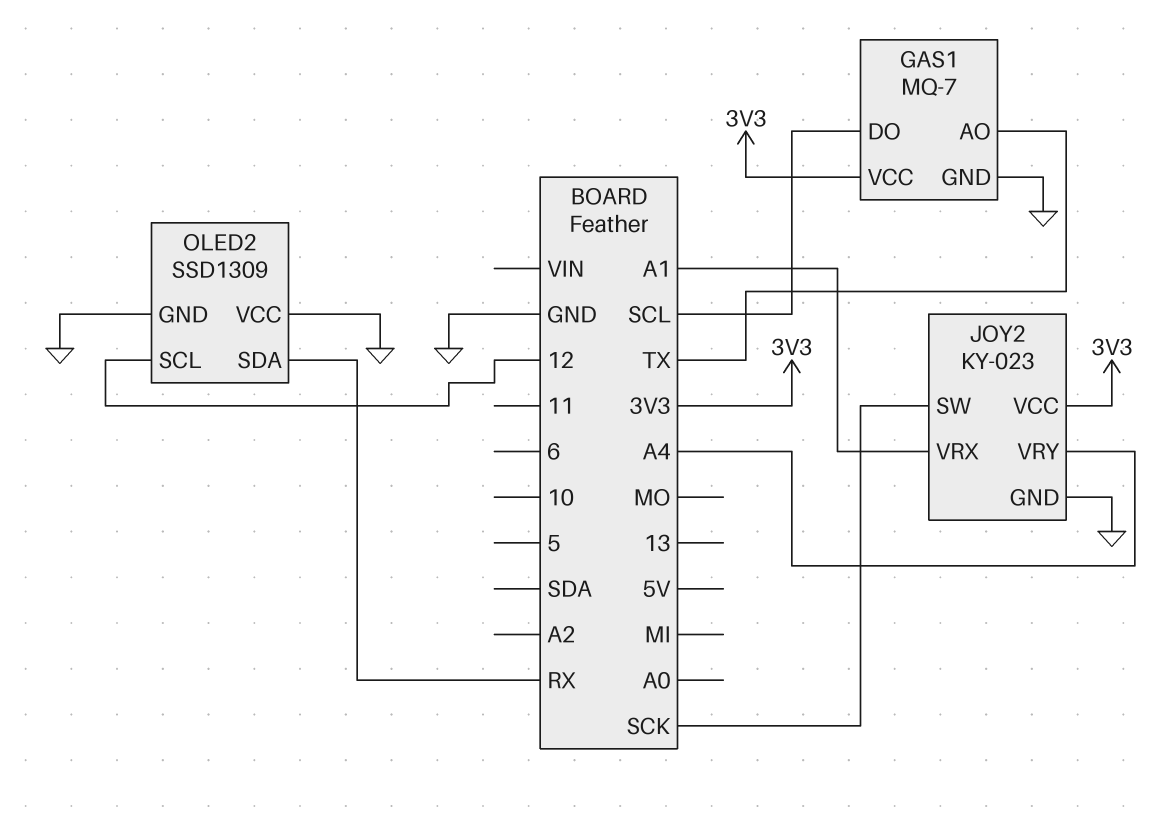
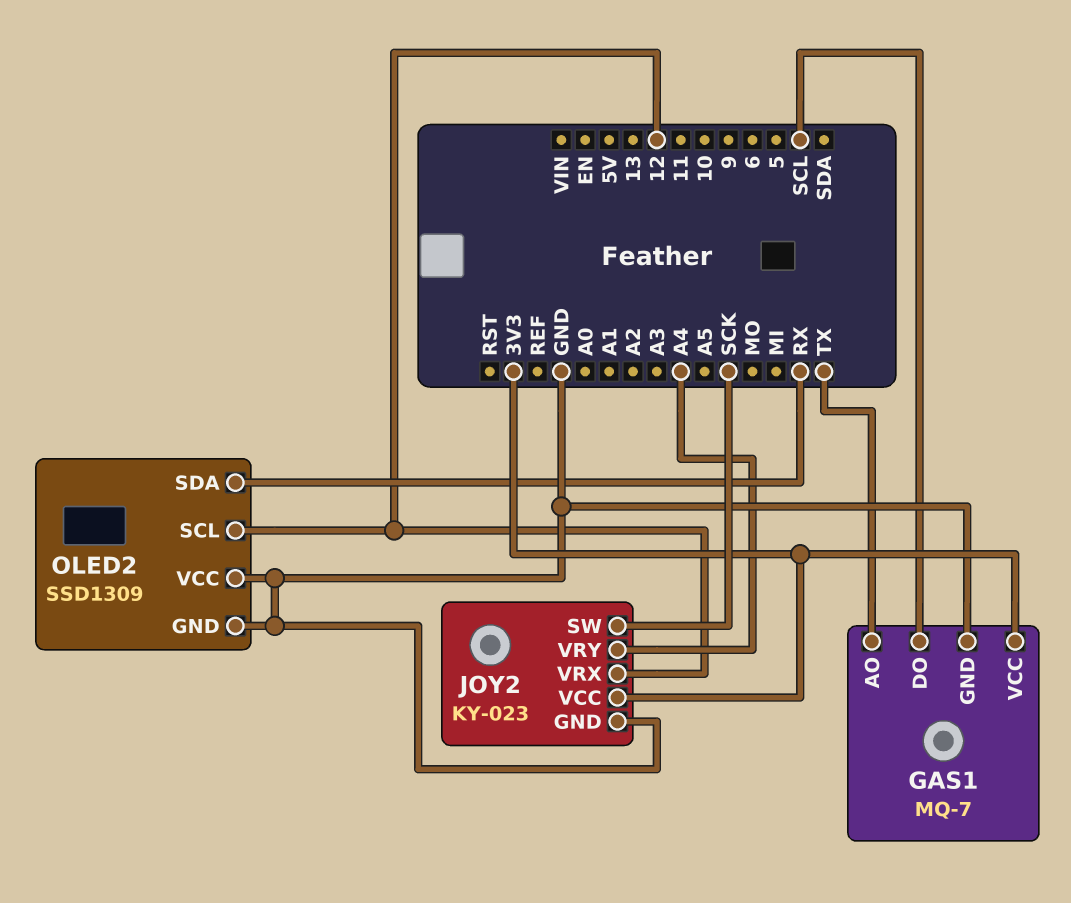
JOY2 pin VRX: A1 -> 12

